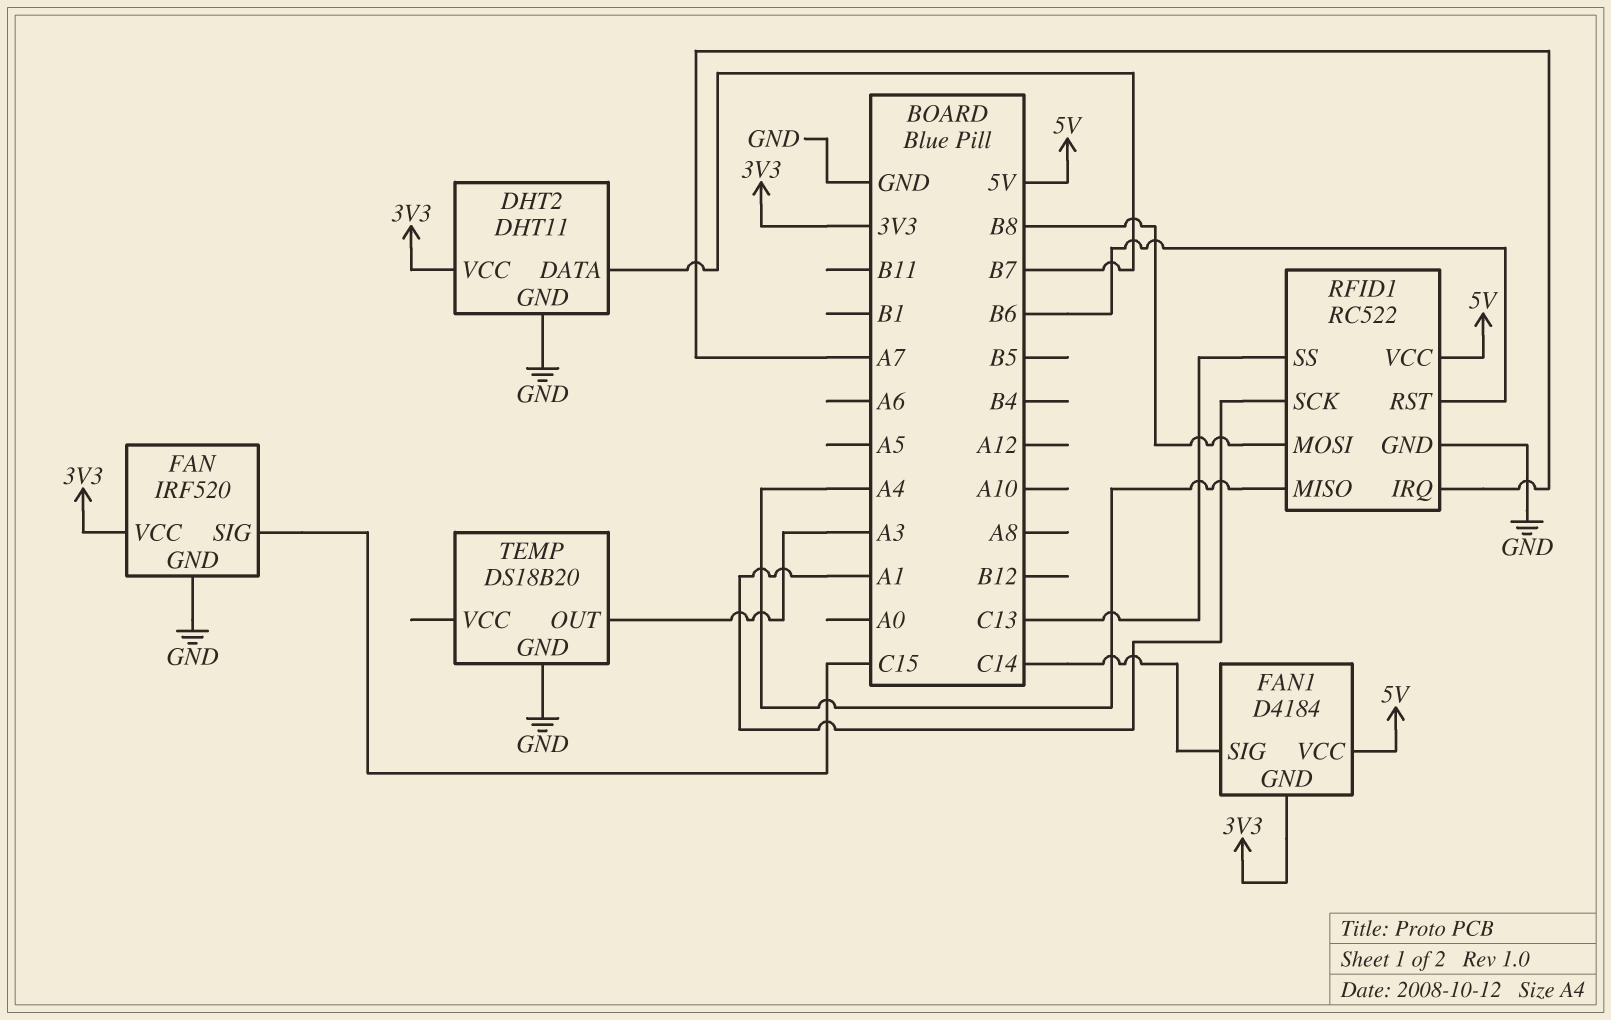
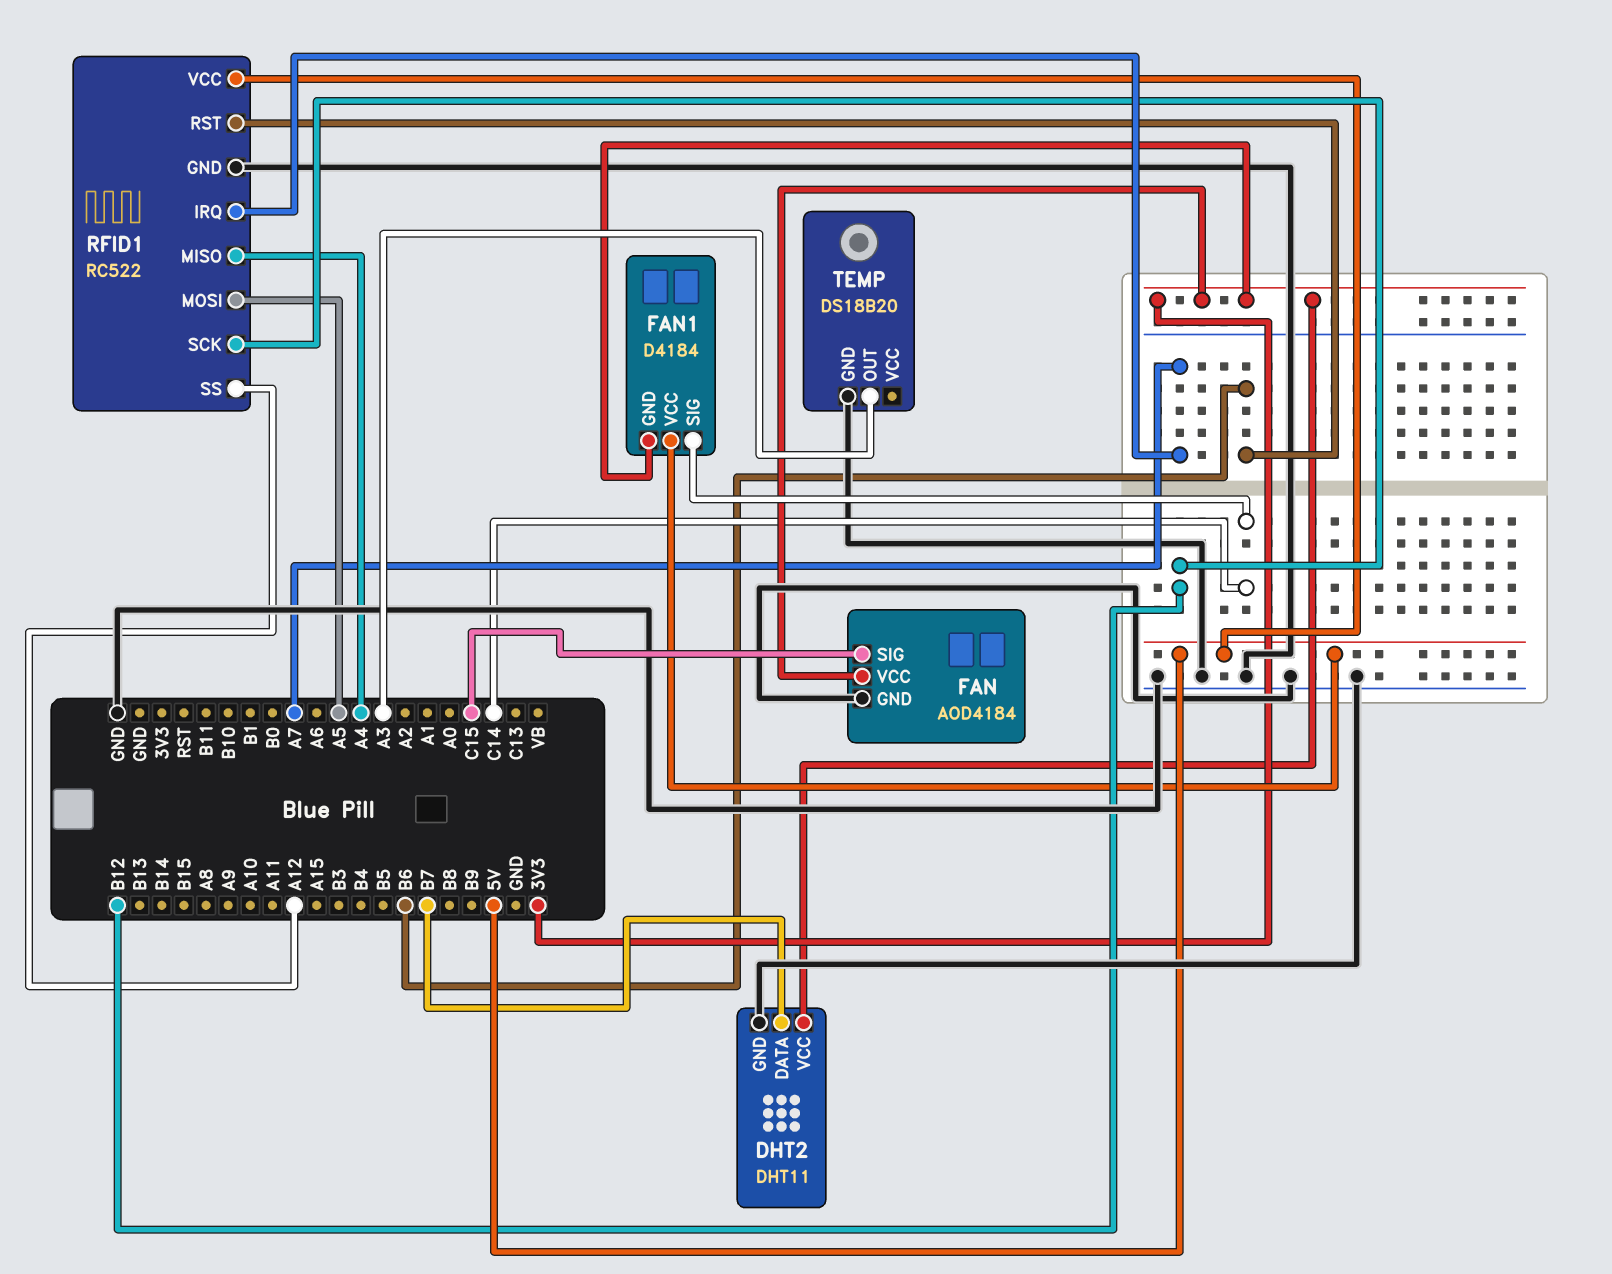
FAN: IRF520 -> AOD4184
RFID1 pin MOSI: B8 -> A5
RFID1 pin SCK: A1 -> B12
RFID1 pin SS: C13 -> A12

